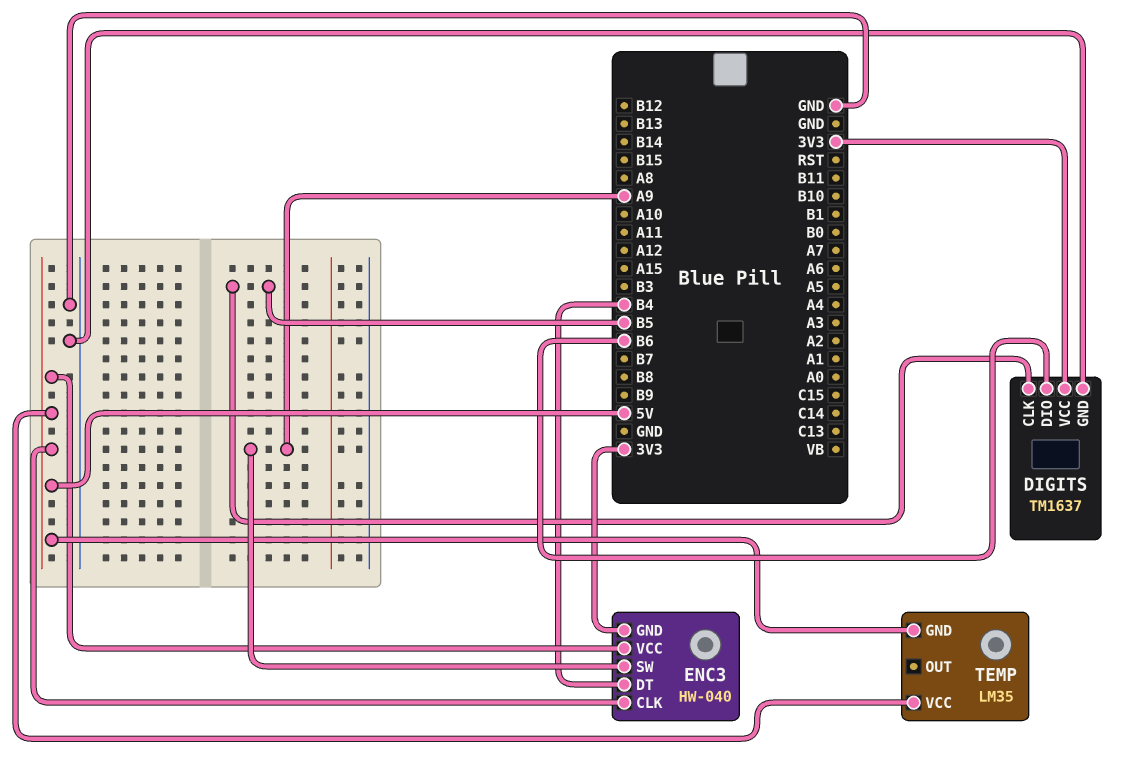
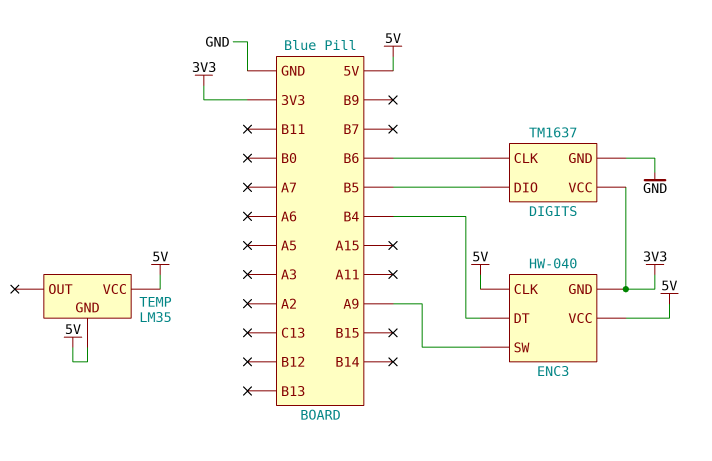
DIGITS pin CLK: B5 -> B6
DIGITS pin DIO: B6 -> B5

